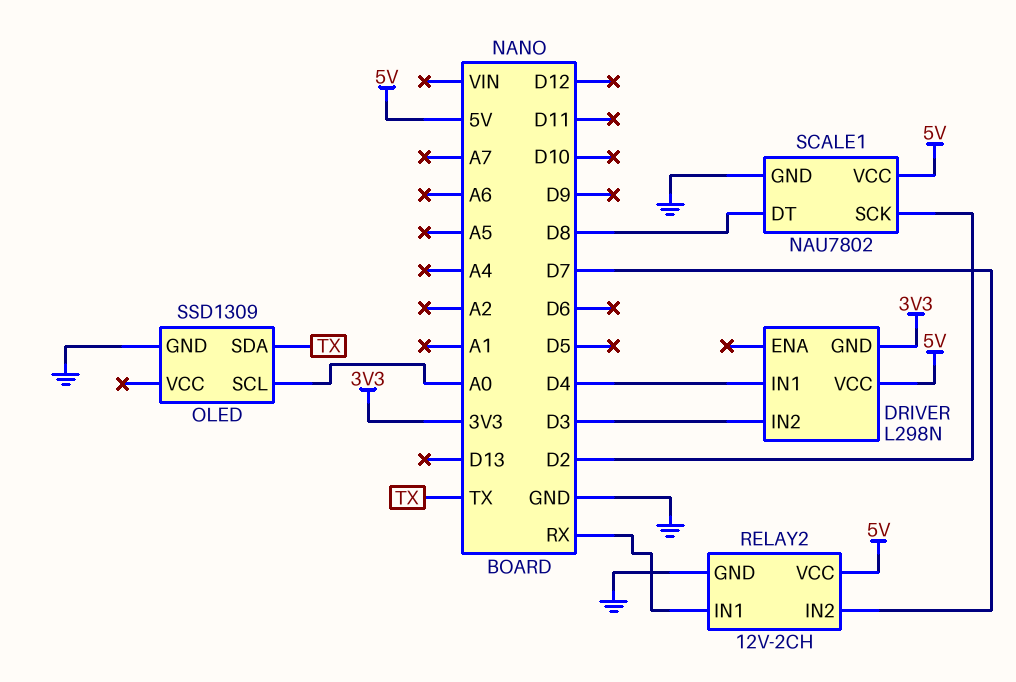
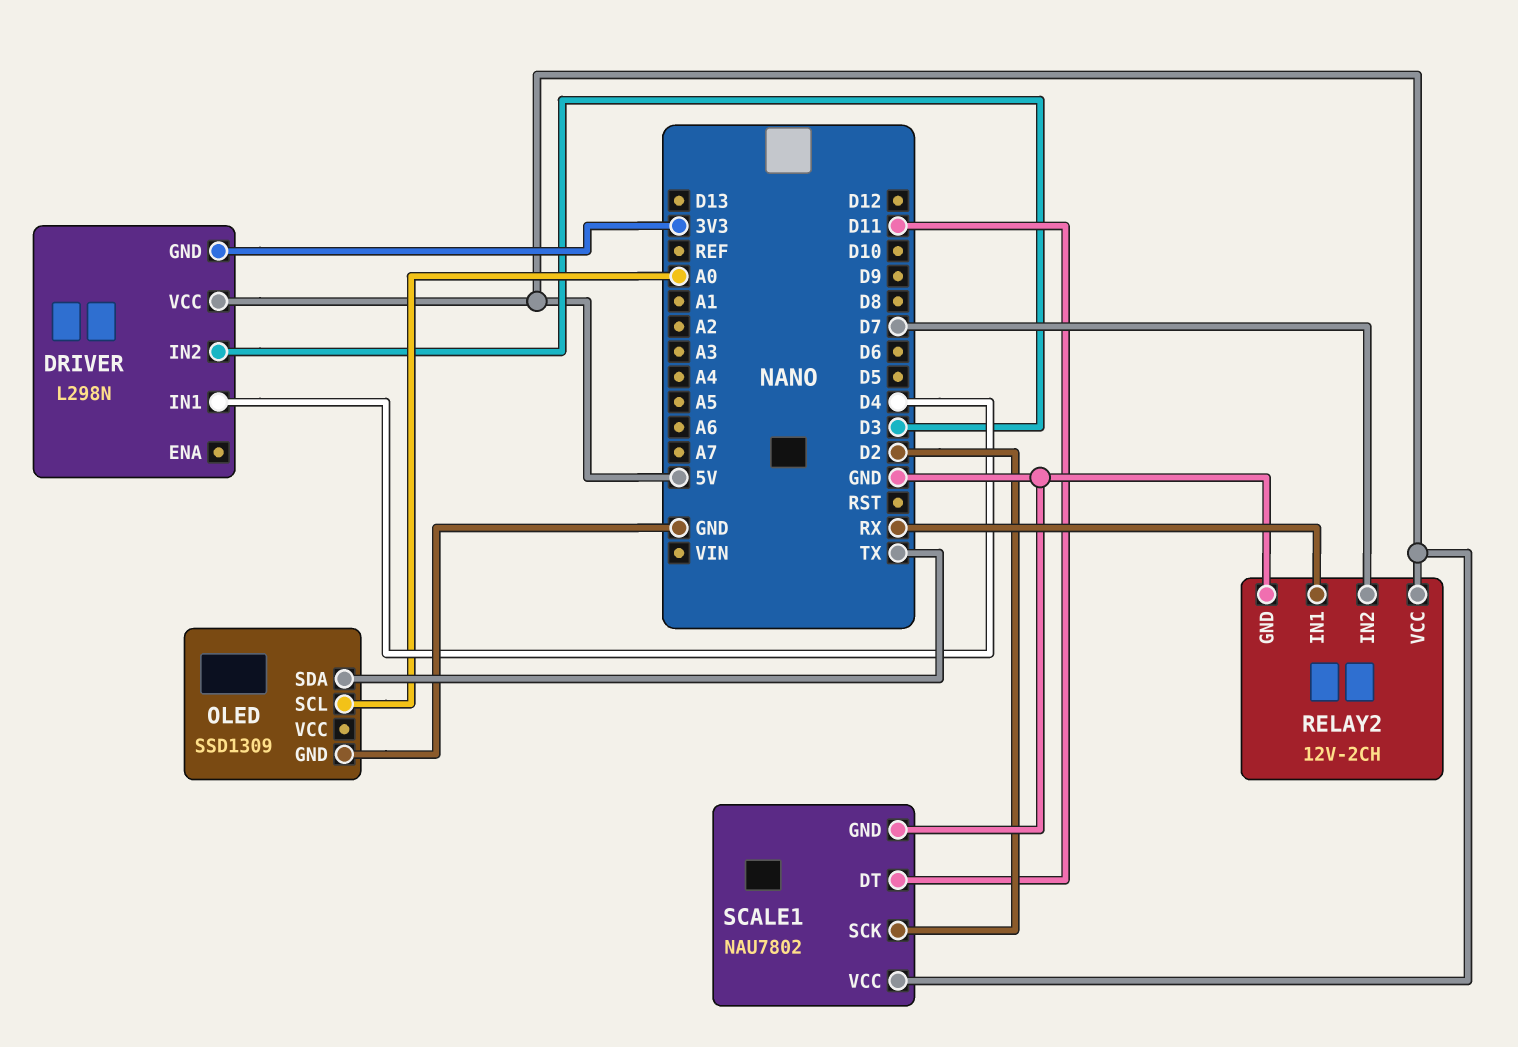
SCALE1 pin DT: D8 -> D11

